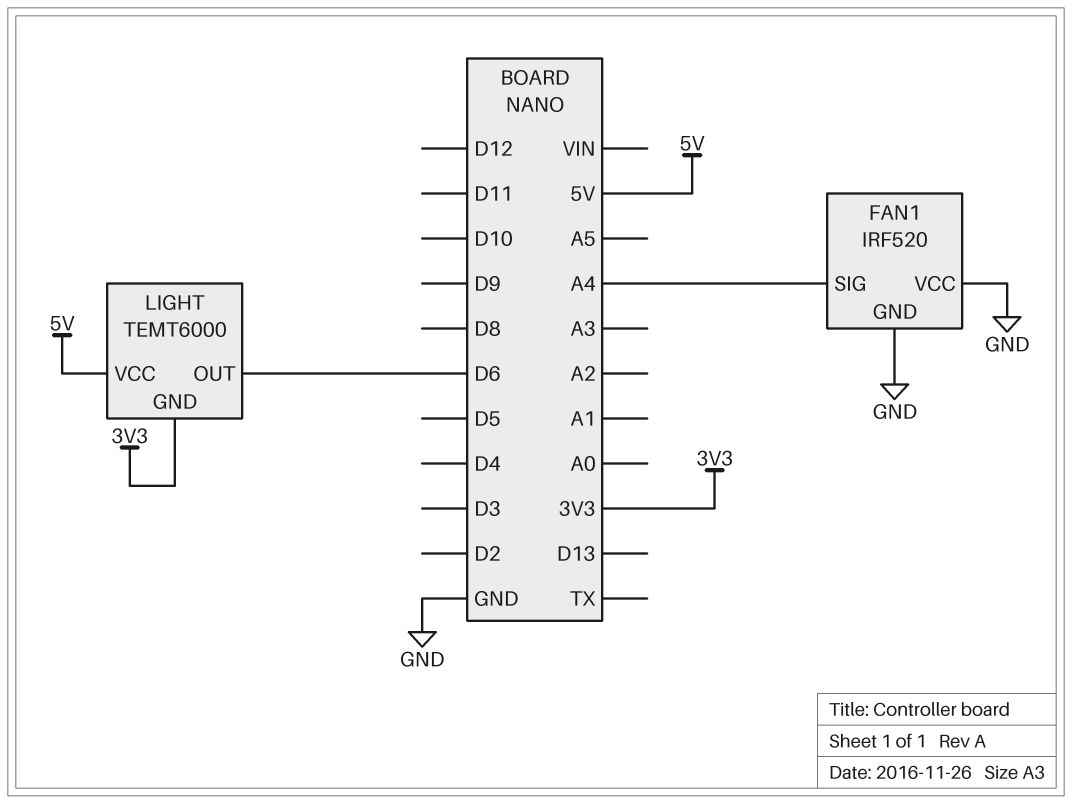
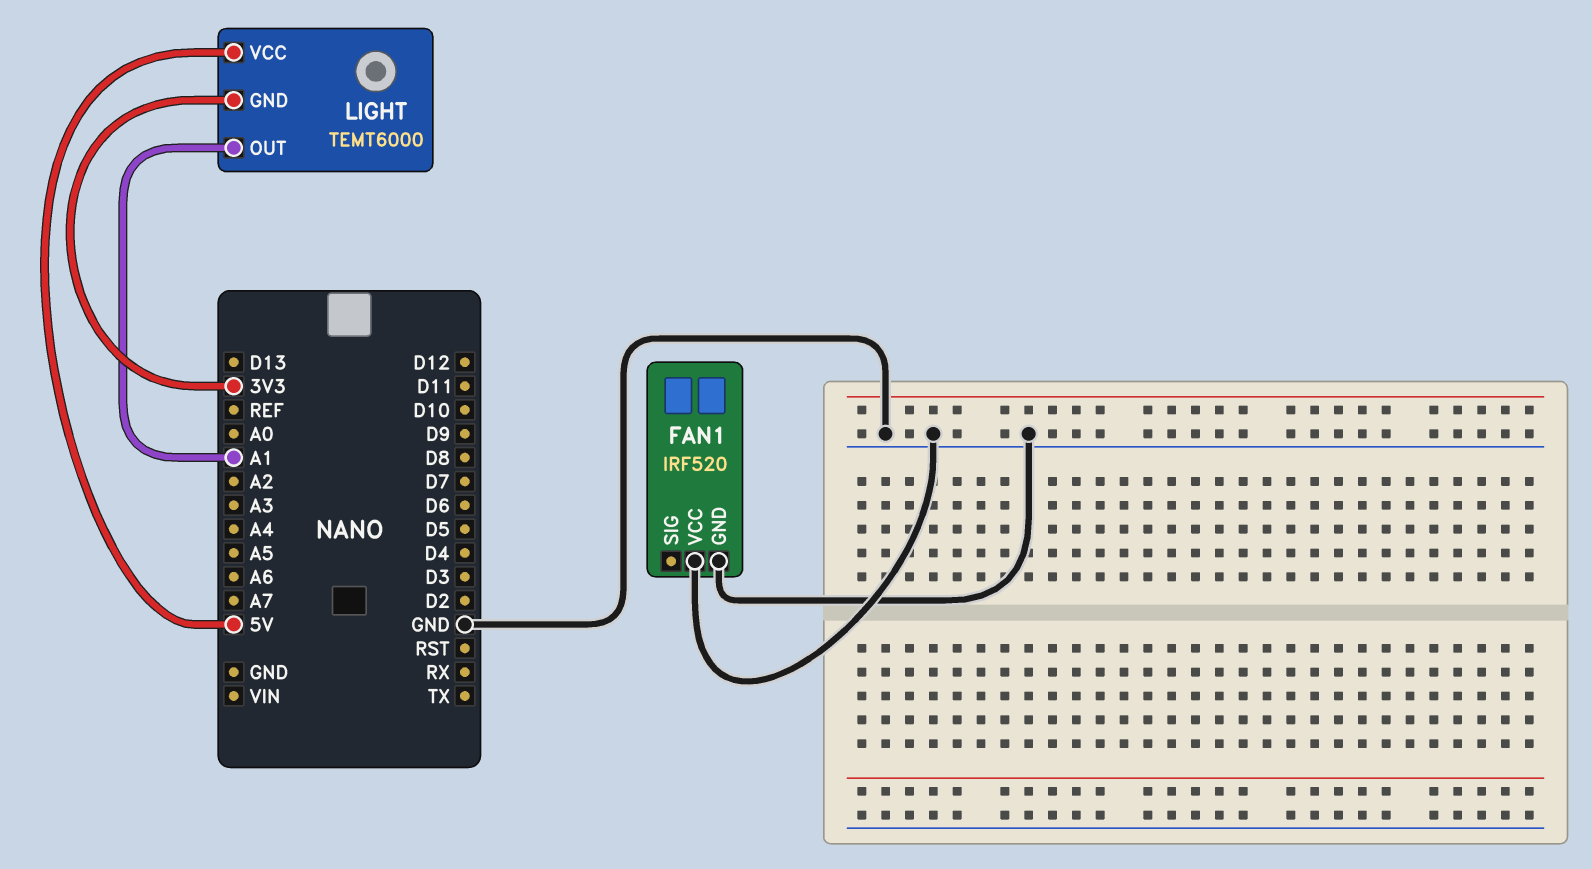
FAN1 pin SIG: A4 -> none
LIGHT pin OUT: D6 -> A1

